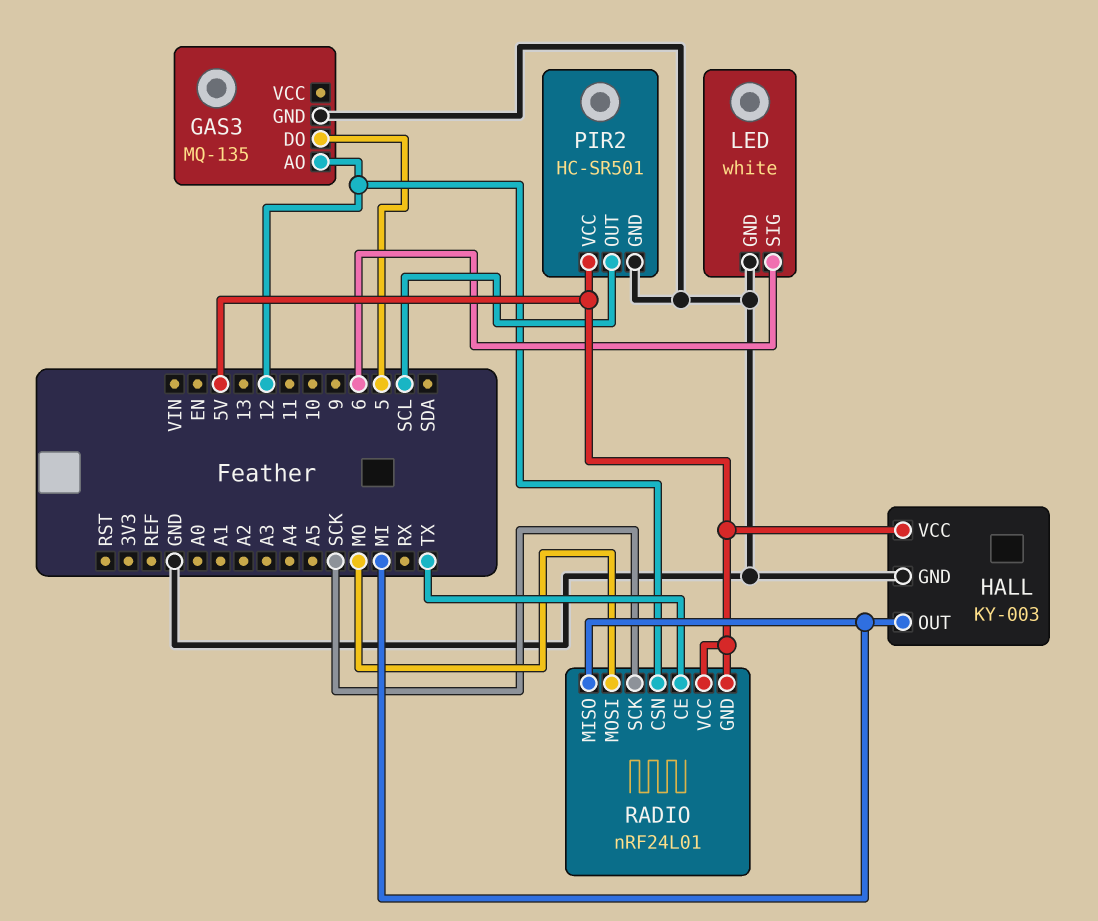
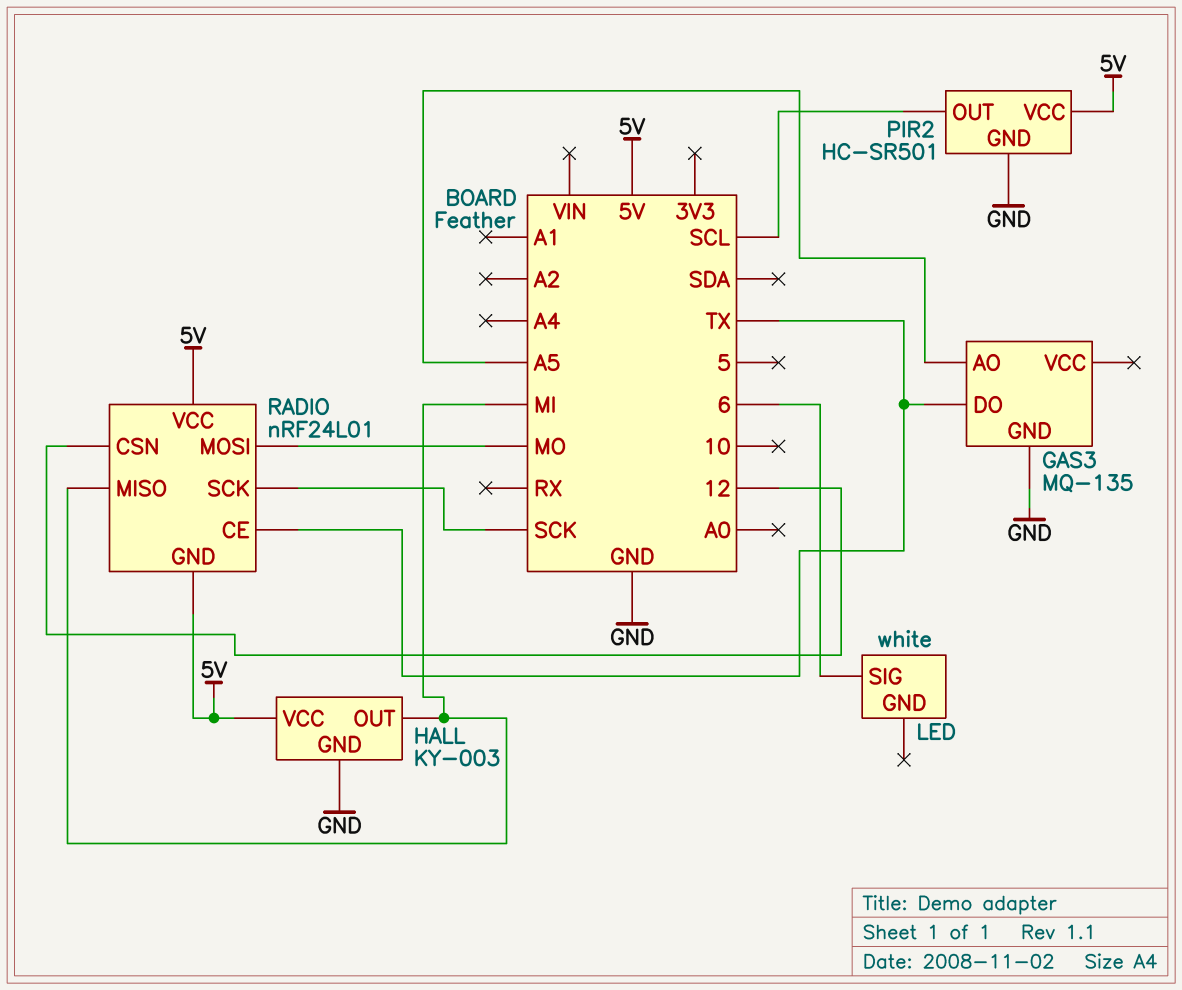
GAS3 pin AO: 12 -> A5
GAS3 pin DO: 5 -> TX
LED pin GND: GND -> none

